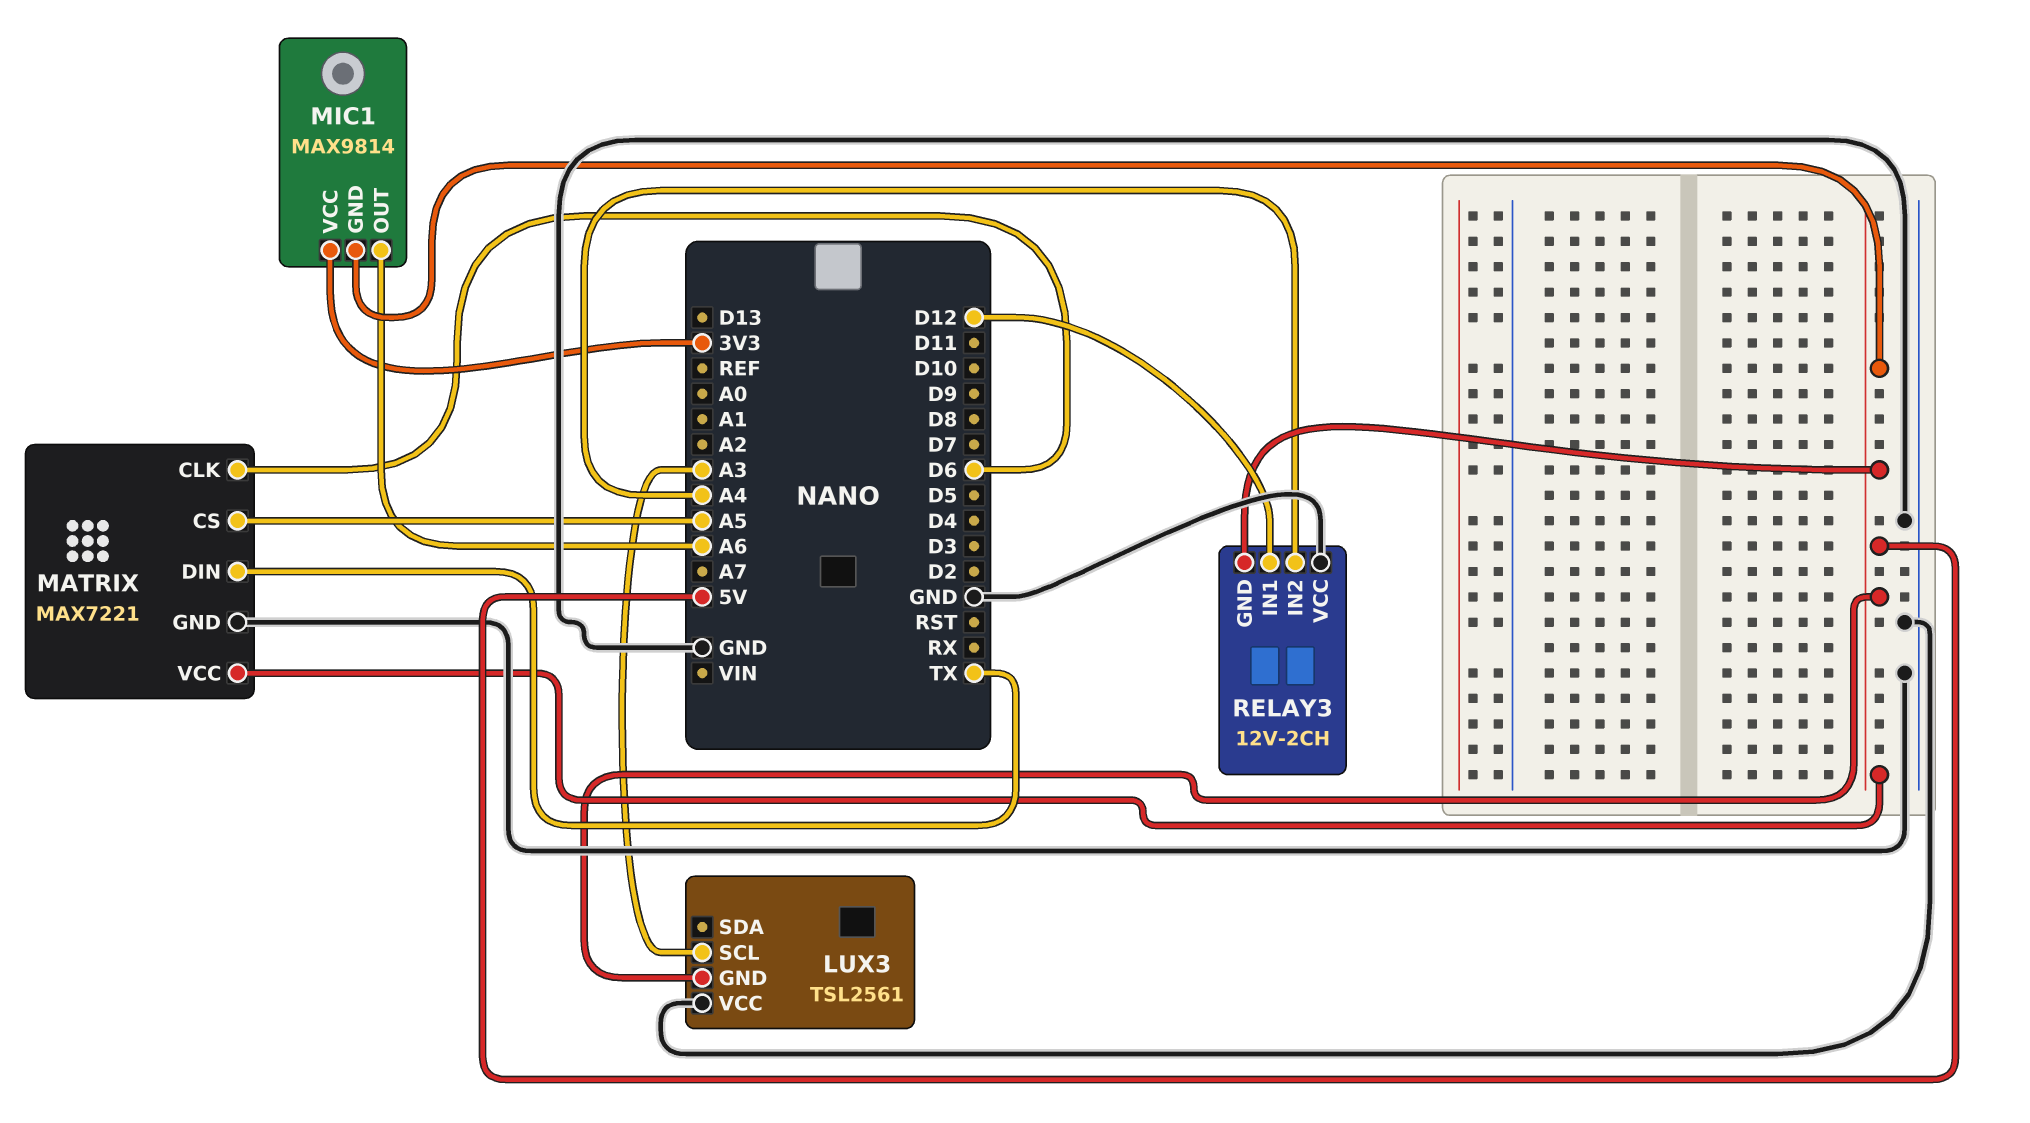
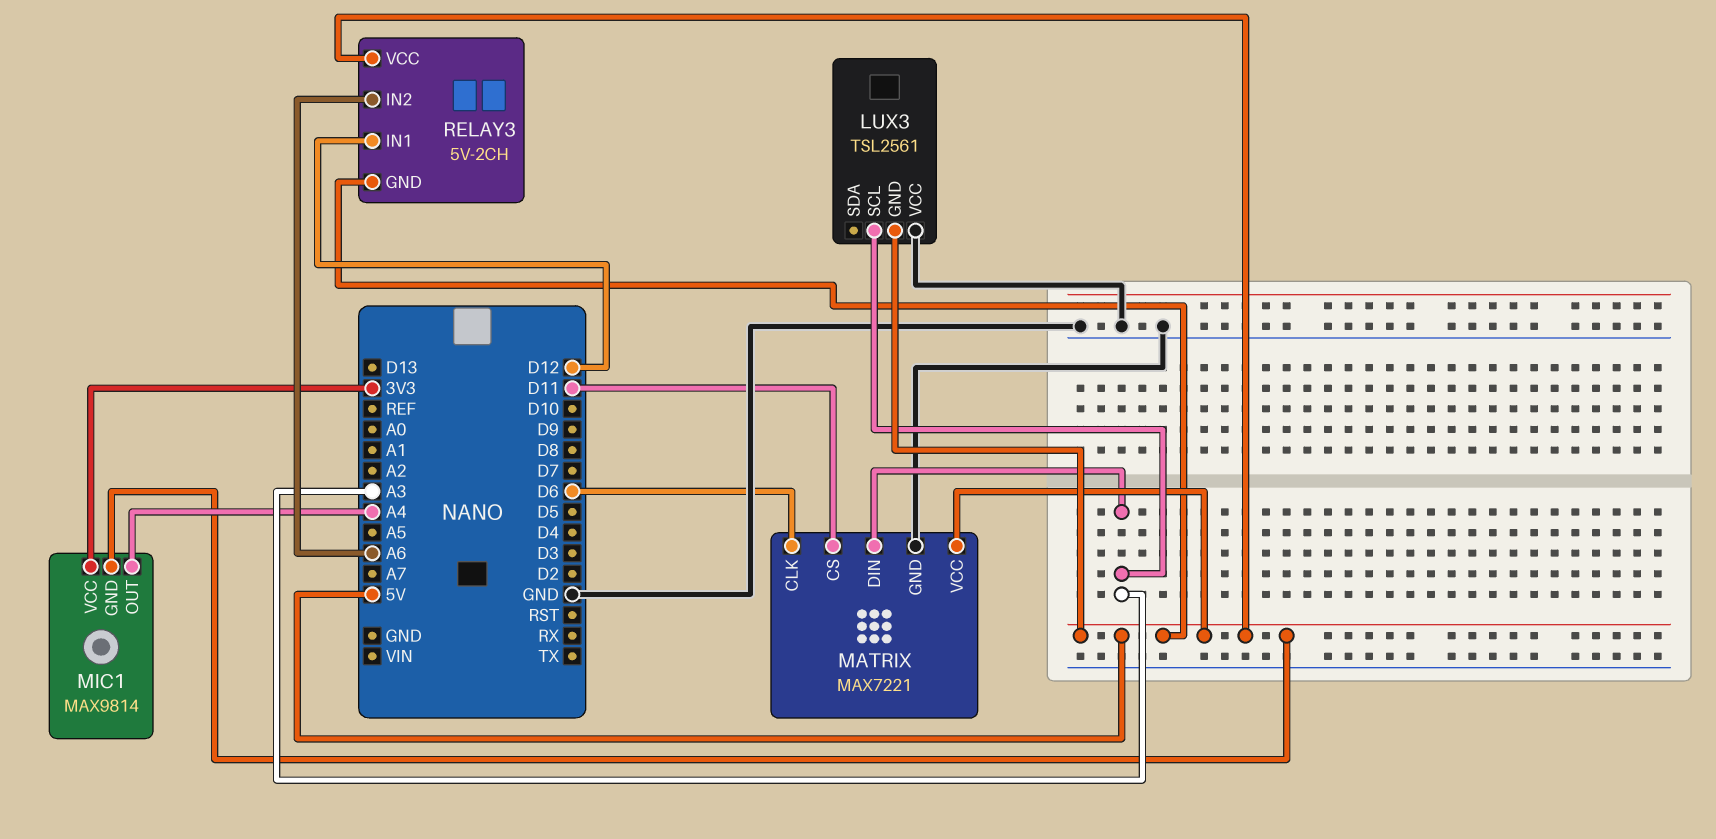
MATRIX pin CS: A5 -> D11
MATRIX pin DIN: TX -> A3
MIC1 pin OUT: A6 -> A4
RELAY3: 12V-2CH -> 5V-2CH
RELAY3 pin IN2: A4 -> A6
RELAY3 pin VCC: GND -> 5V

